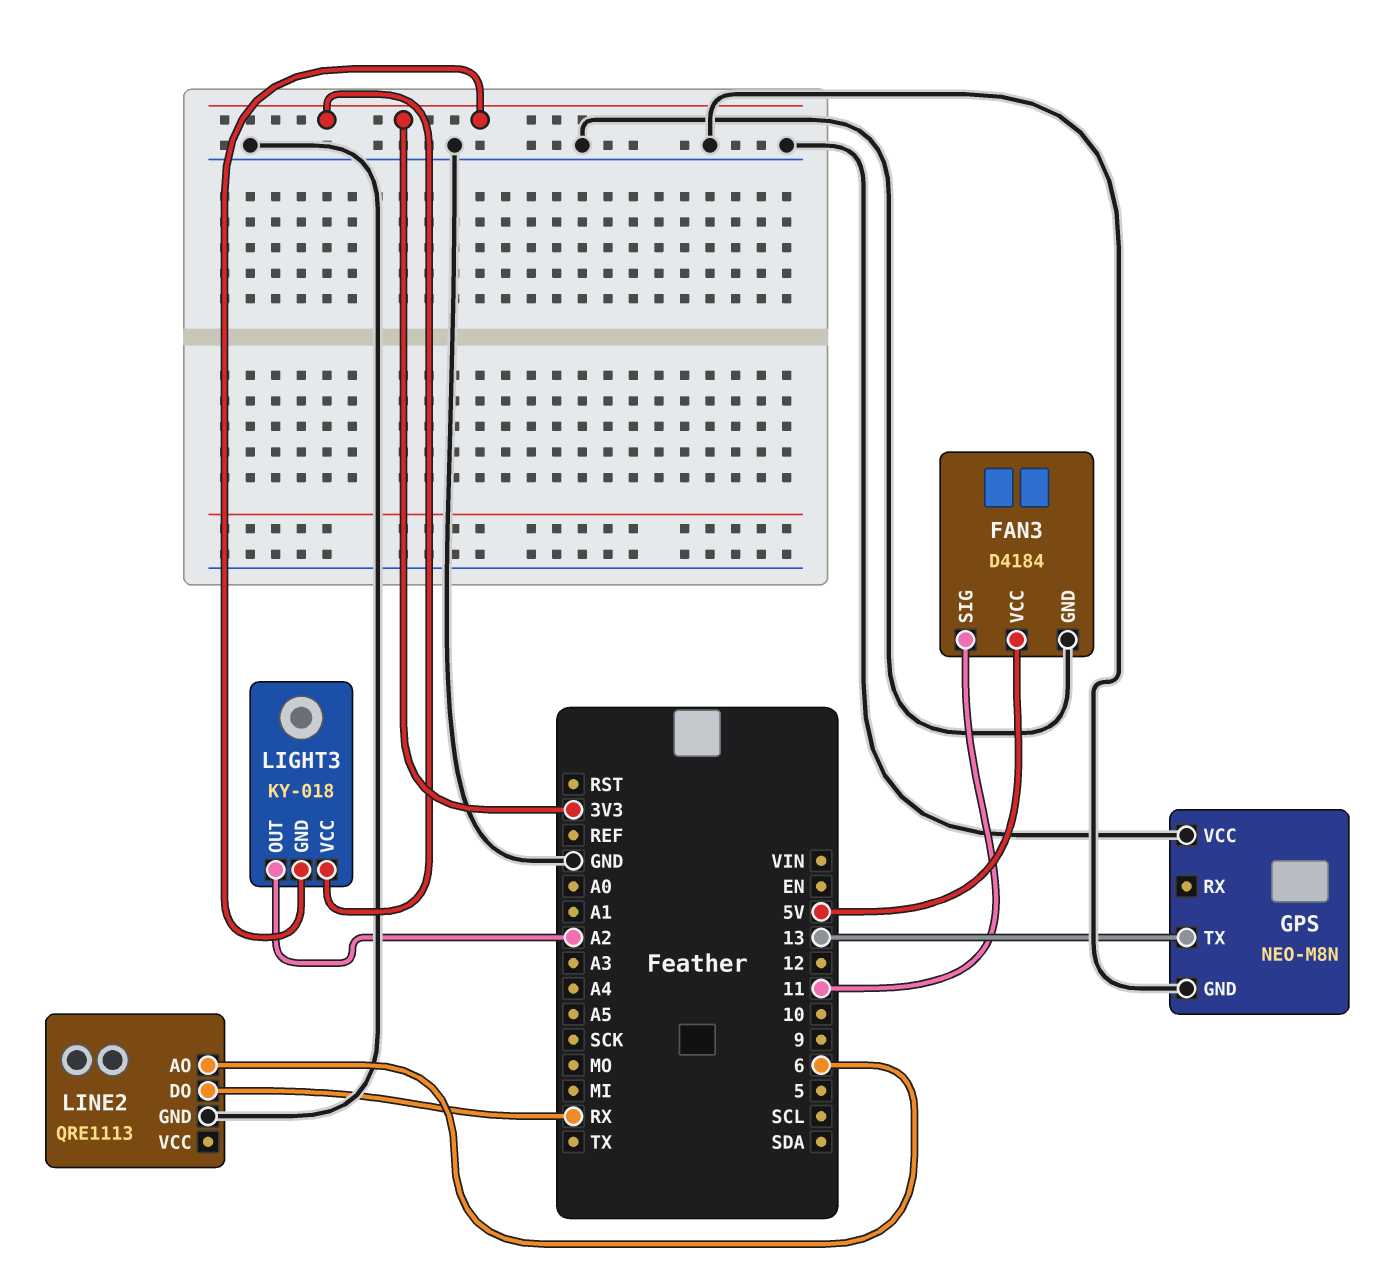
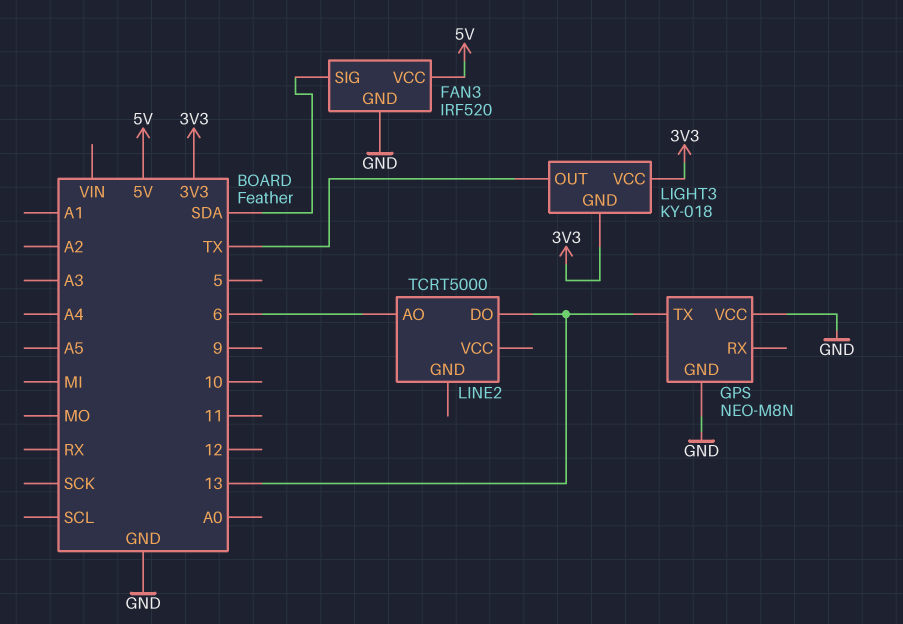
FAN3: D4184 -> IRF520
FAN3 pin SIG: 11 -> SDA
LIGHT3 pin OUT: A2 -> TX
LINE2: QRE1113 -> TCRT5000
LINE2 pin DO: RX -> 13
LINE2 pin GND: GND -> none

